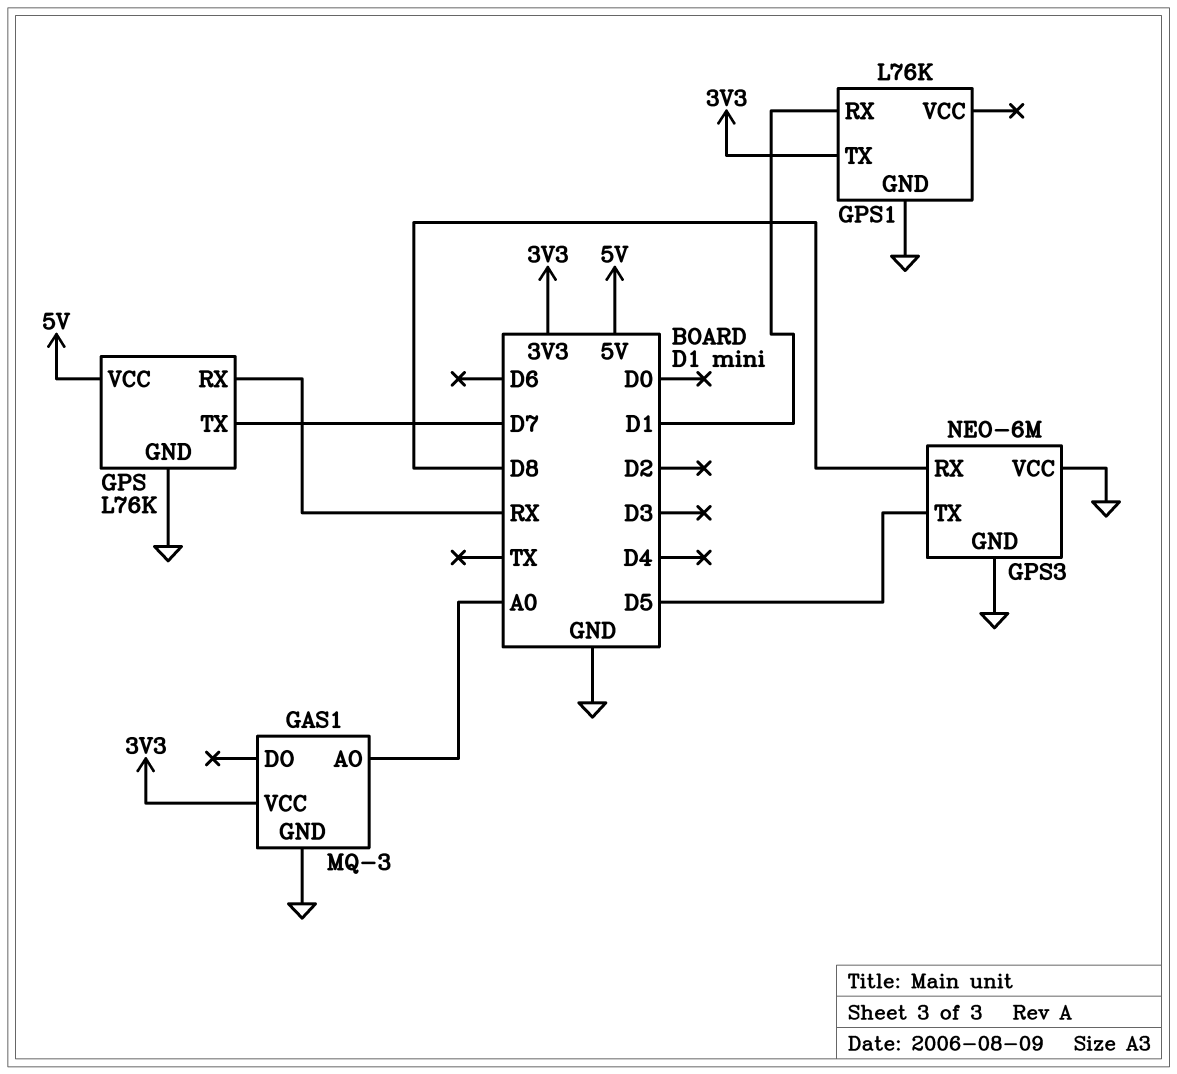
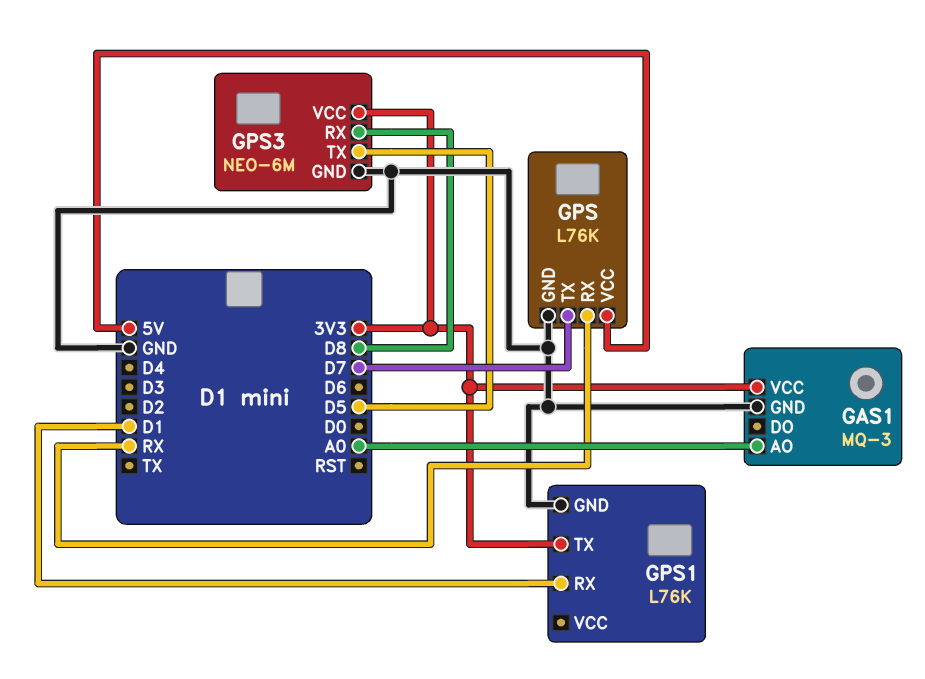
GPS3 pin VCC: GND -> 3V3

